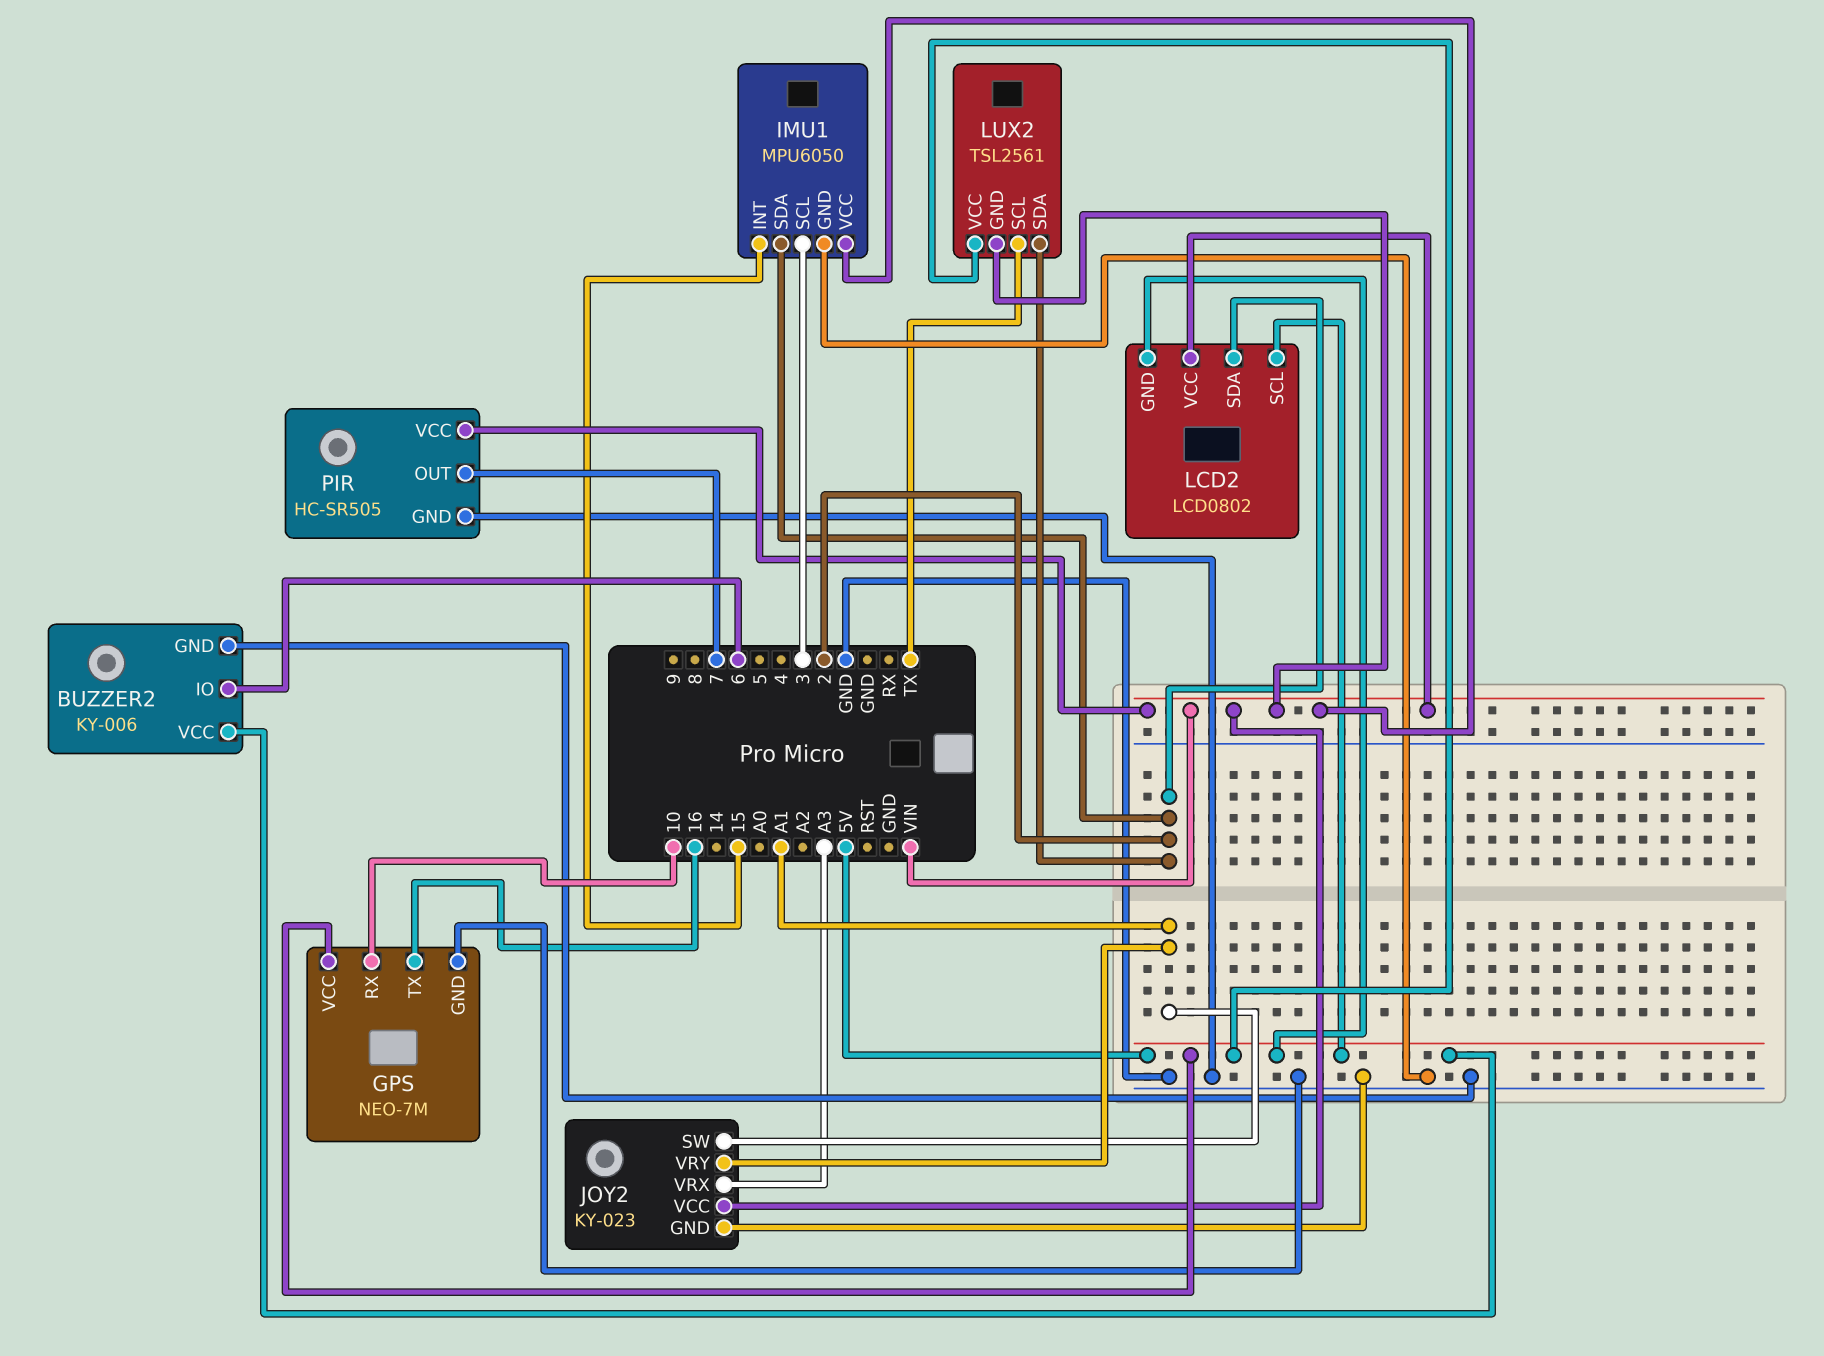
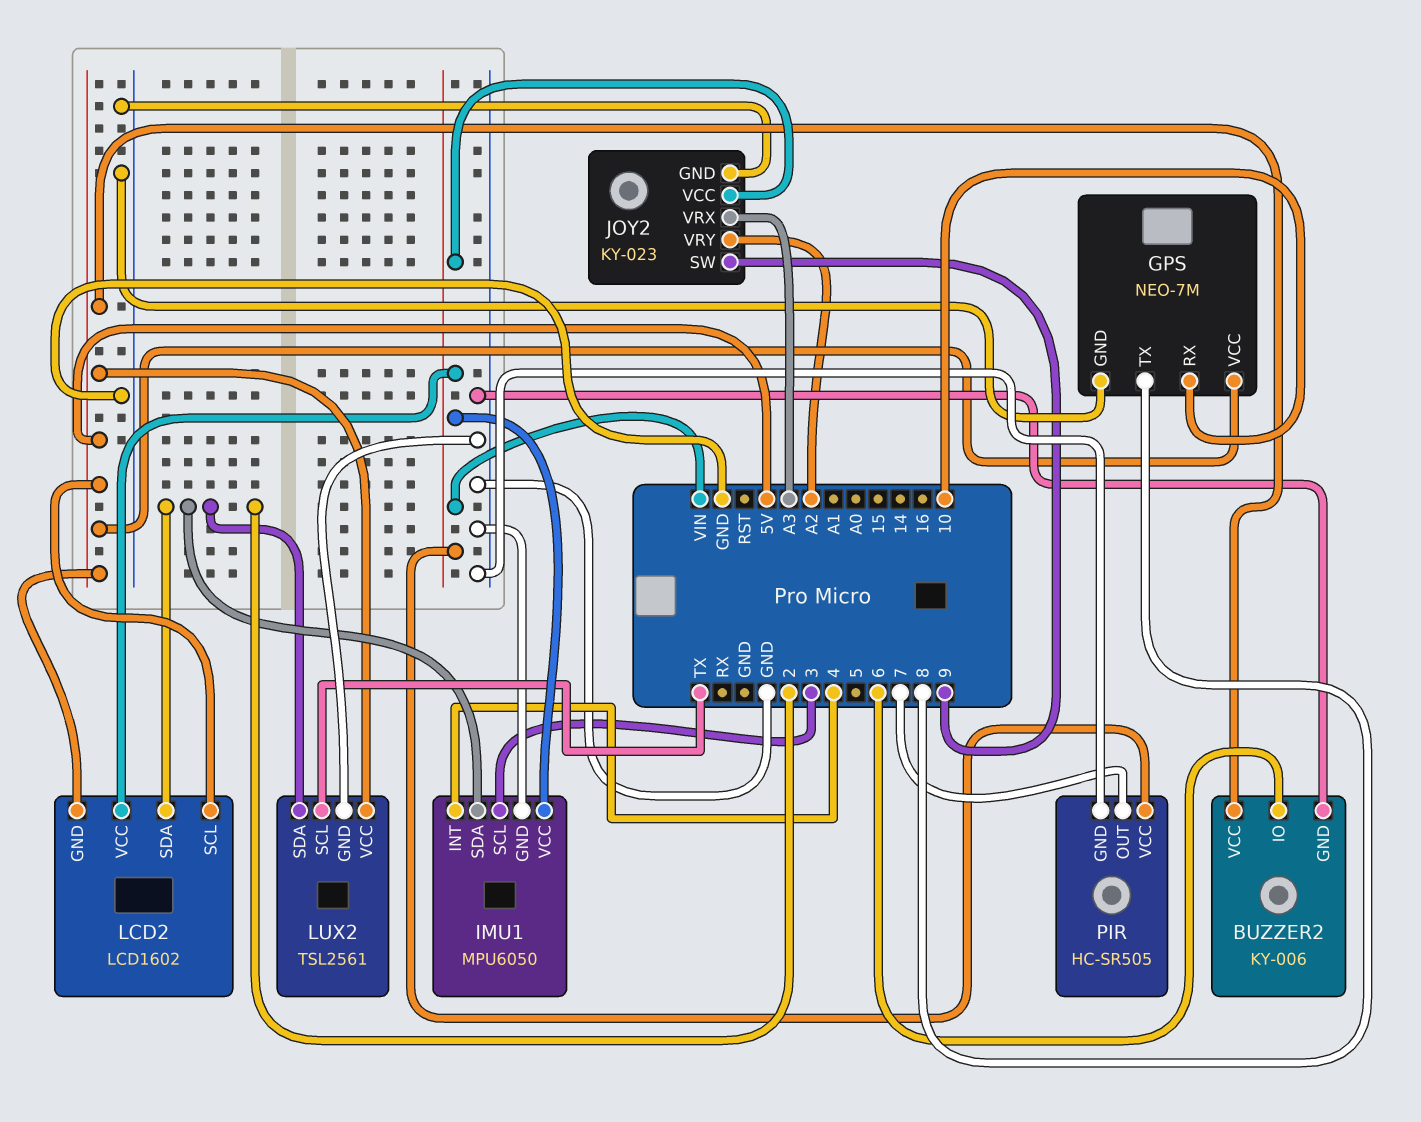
GPS pin TX: 16 -> 8
IMU1 pin INT: 15 -> 4
JOY2 pin SW: A1 -> 9
JOY2 pin VRY: A1 -> A2
LCD2: LCD0802 -> LCD1602
LUX2 pin GND: VIN -> GND

